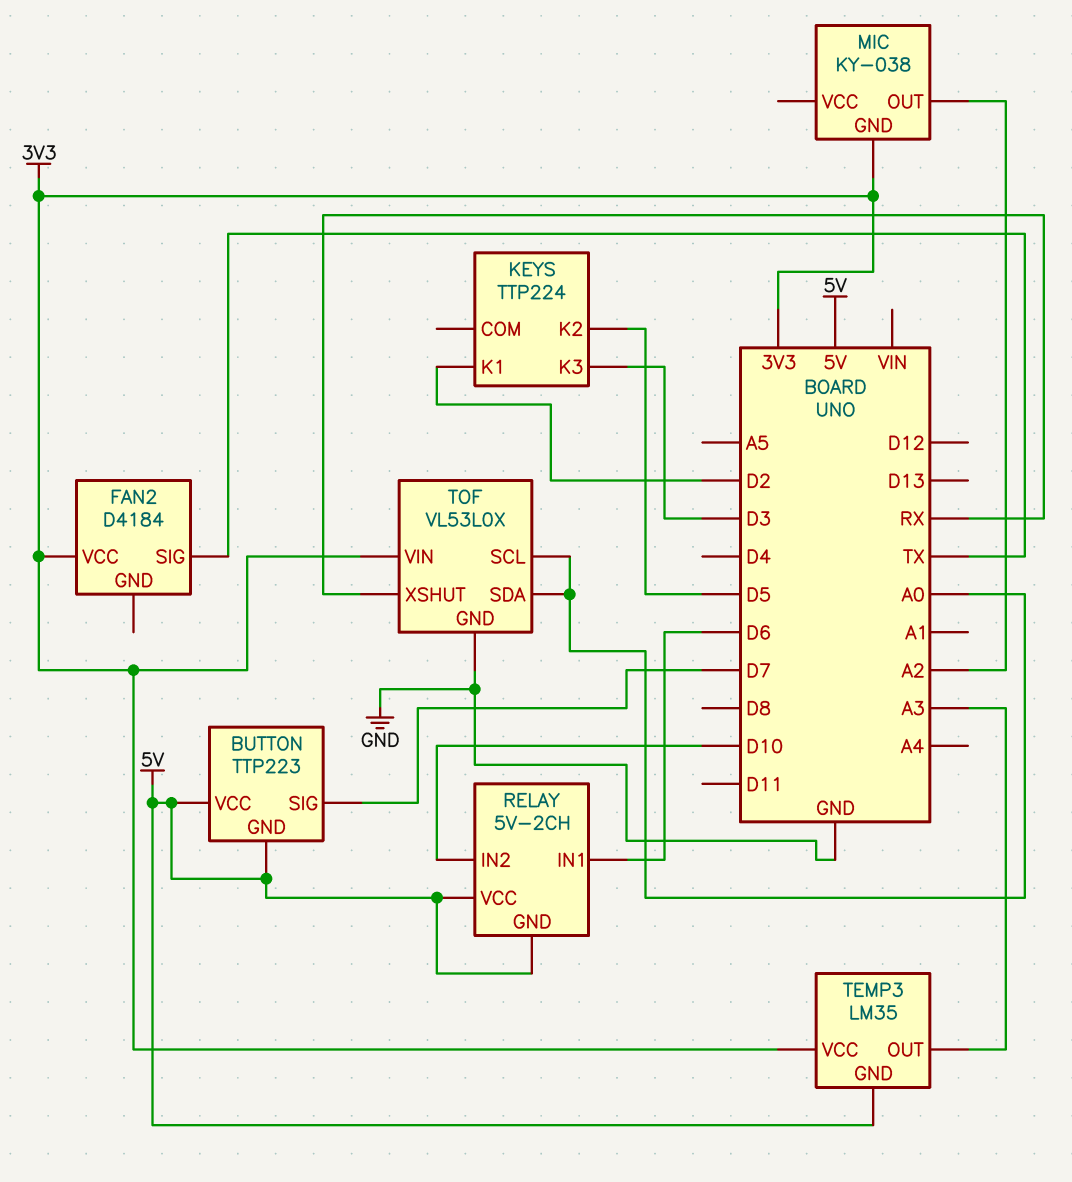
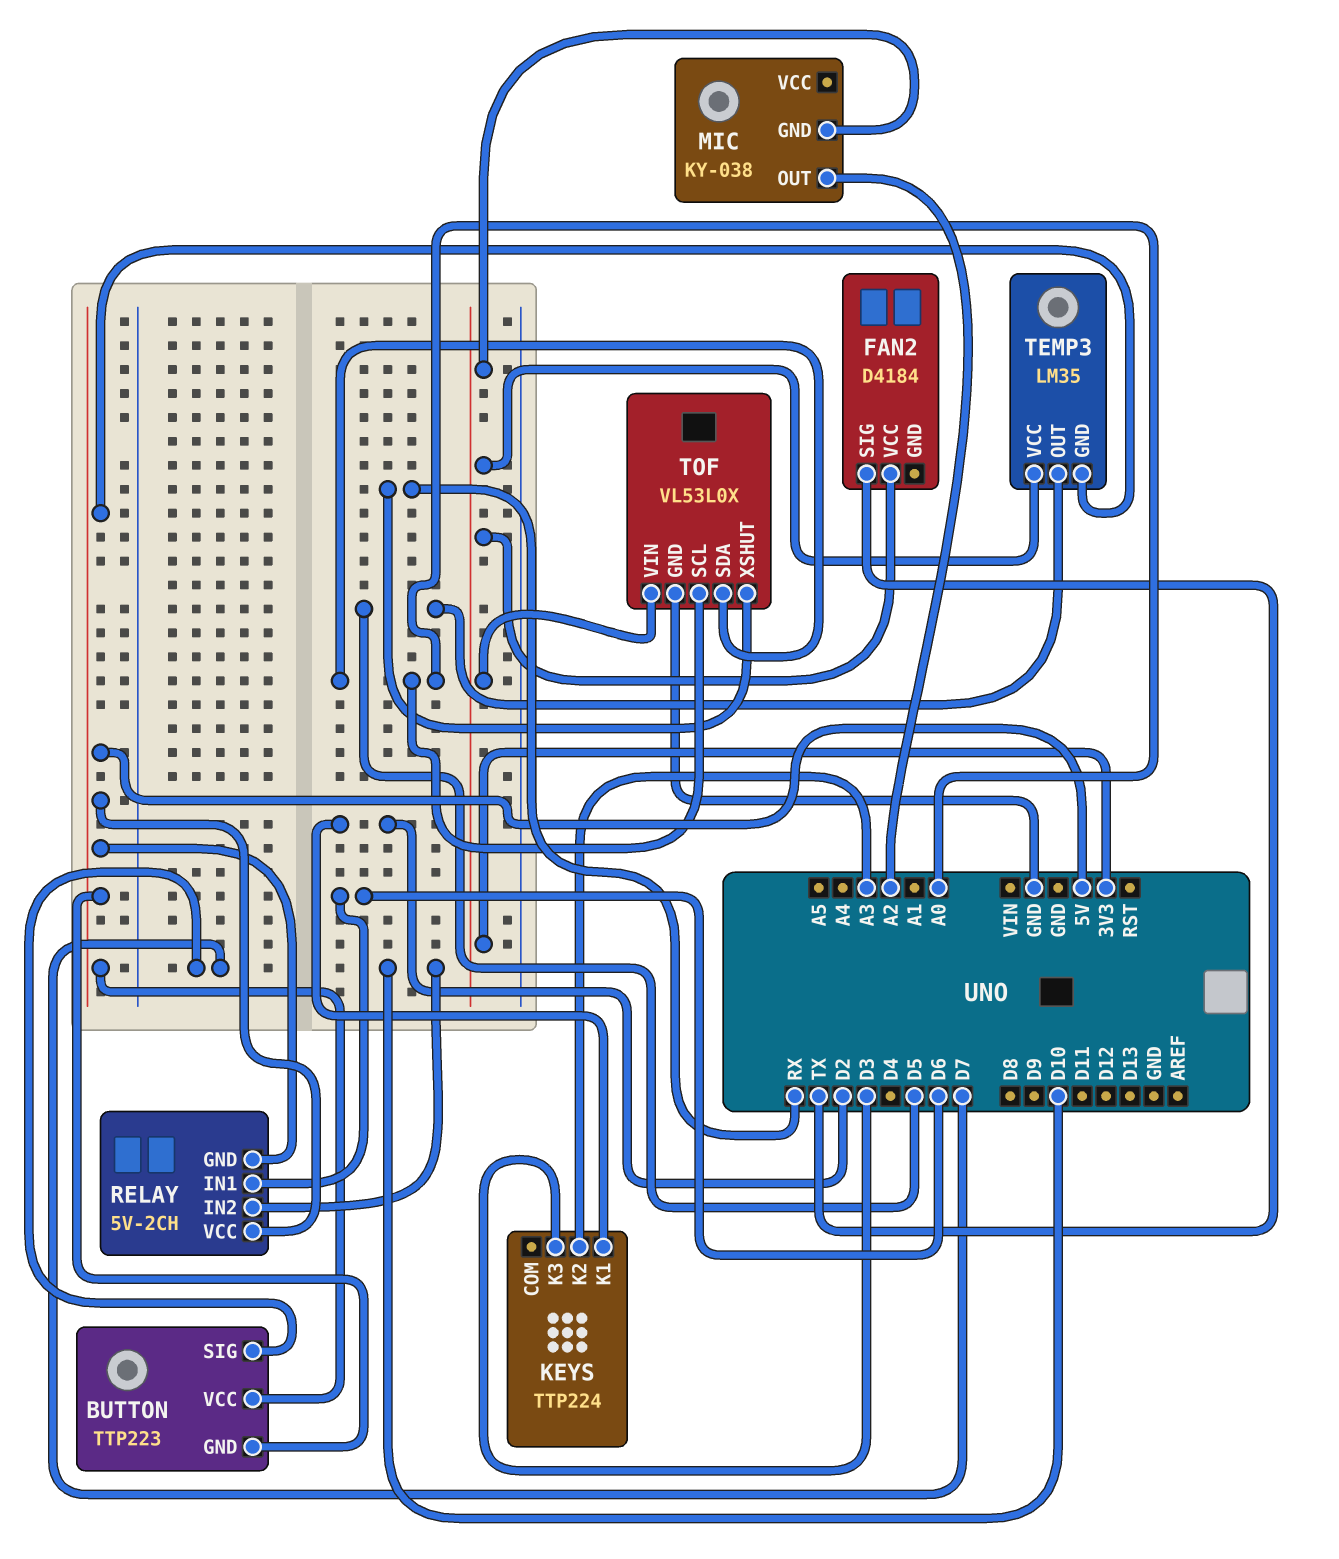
KEYS pin K2: D5 -> A3
TEMP3 pin OUT: A3 -> D5

